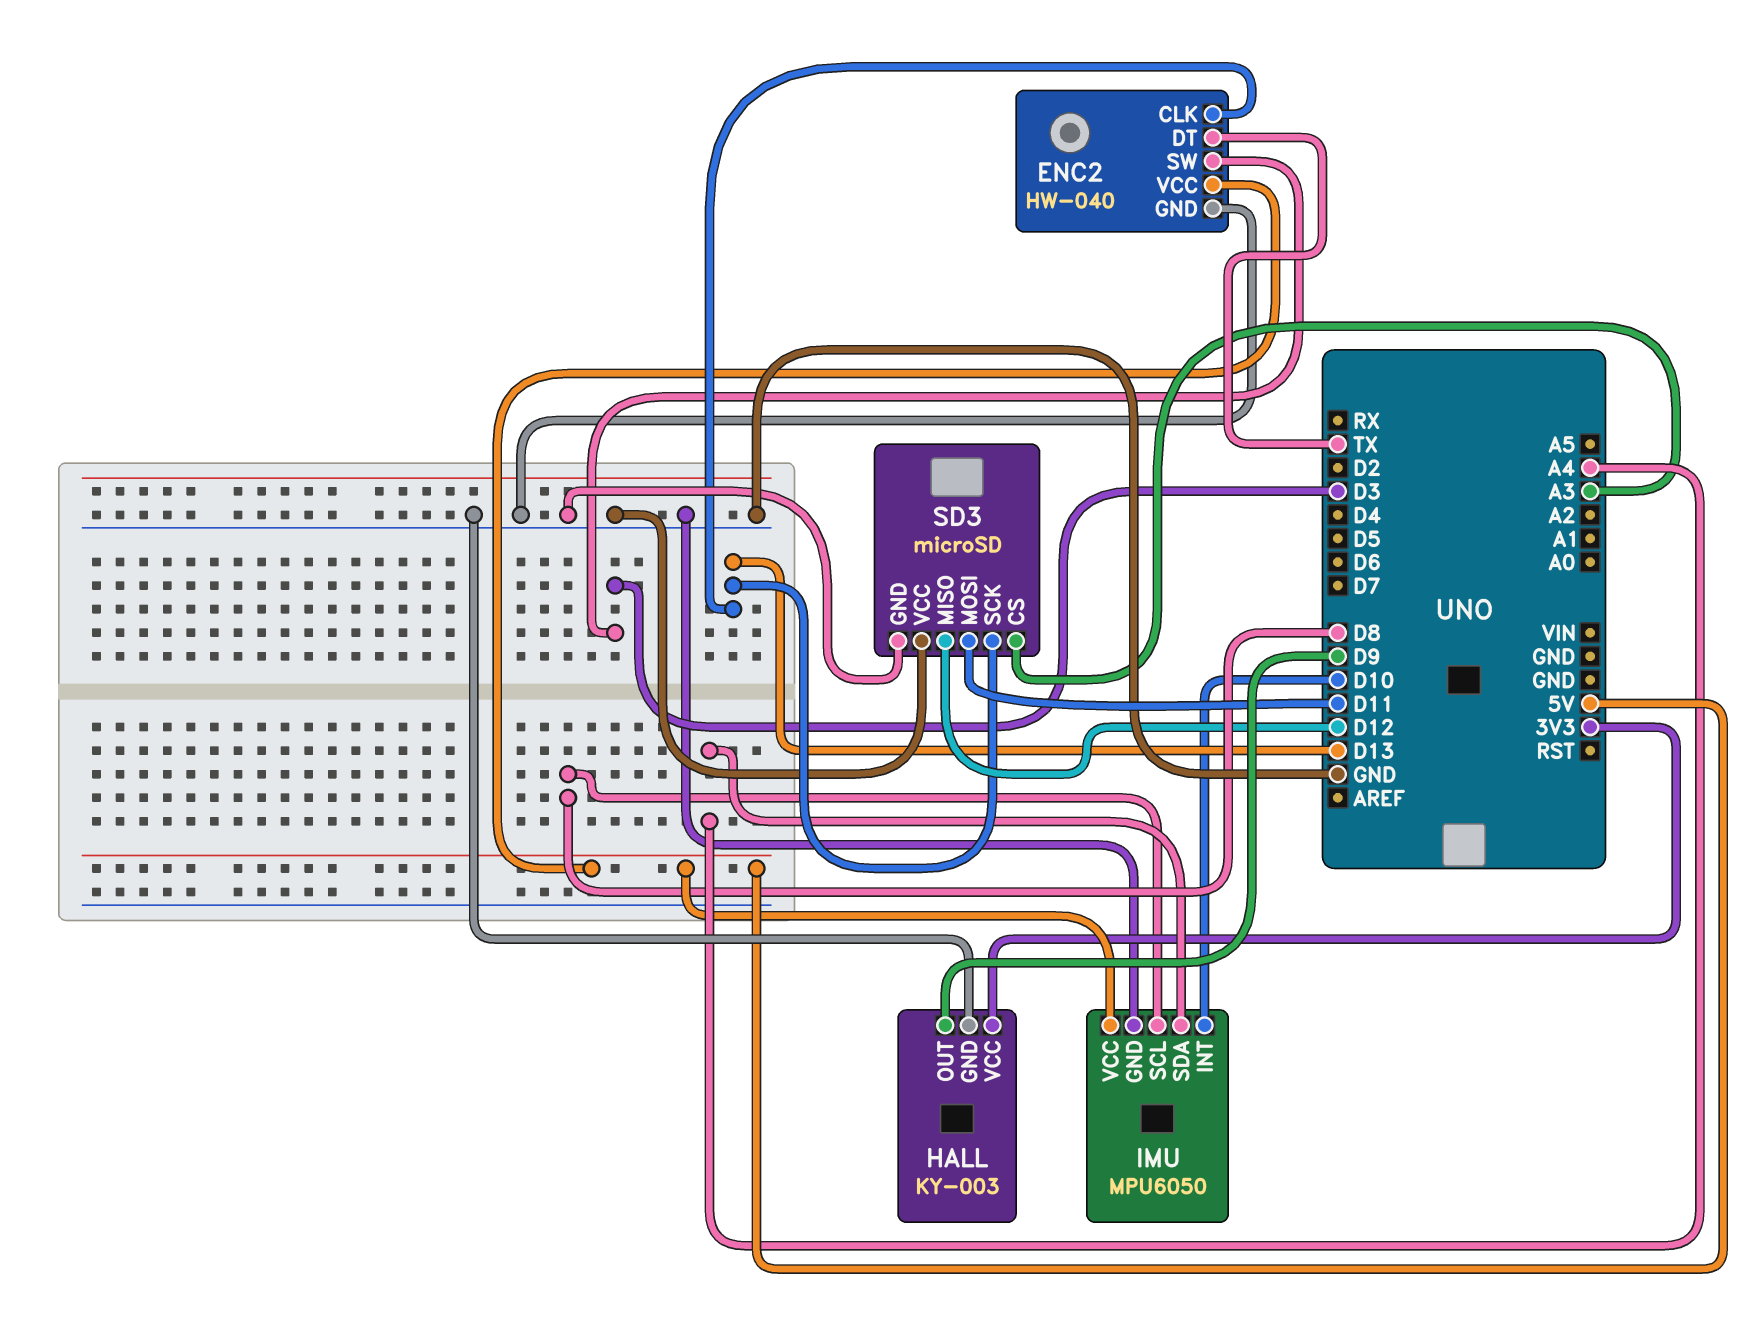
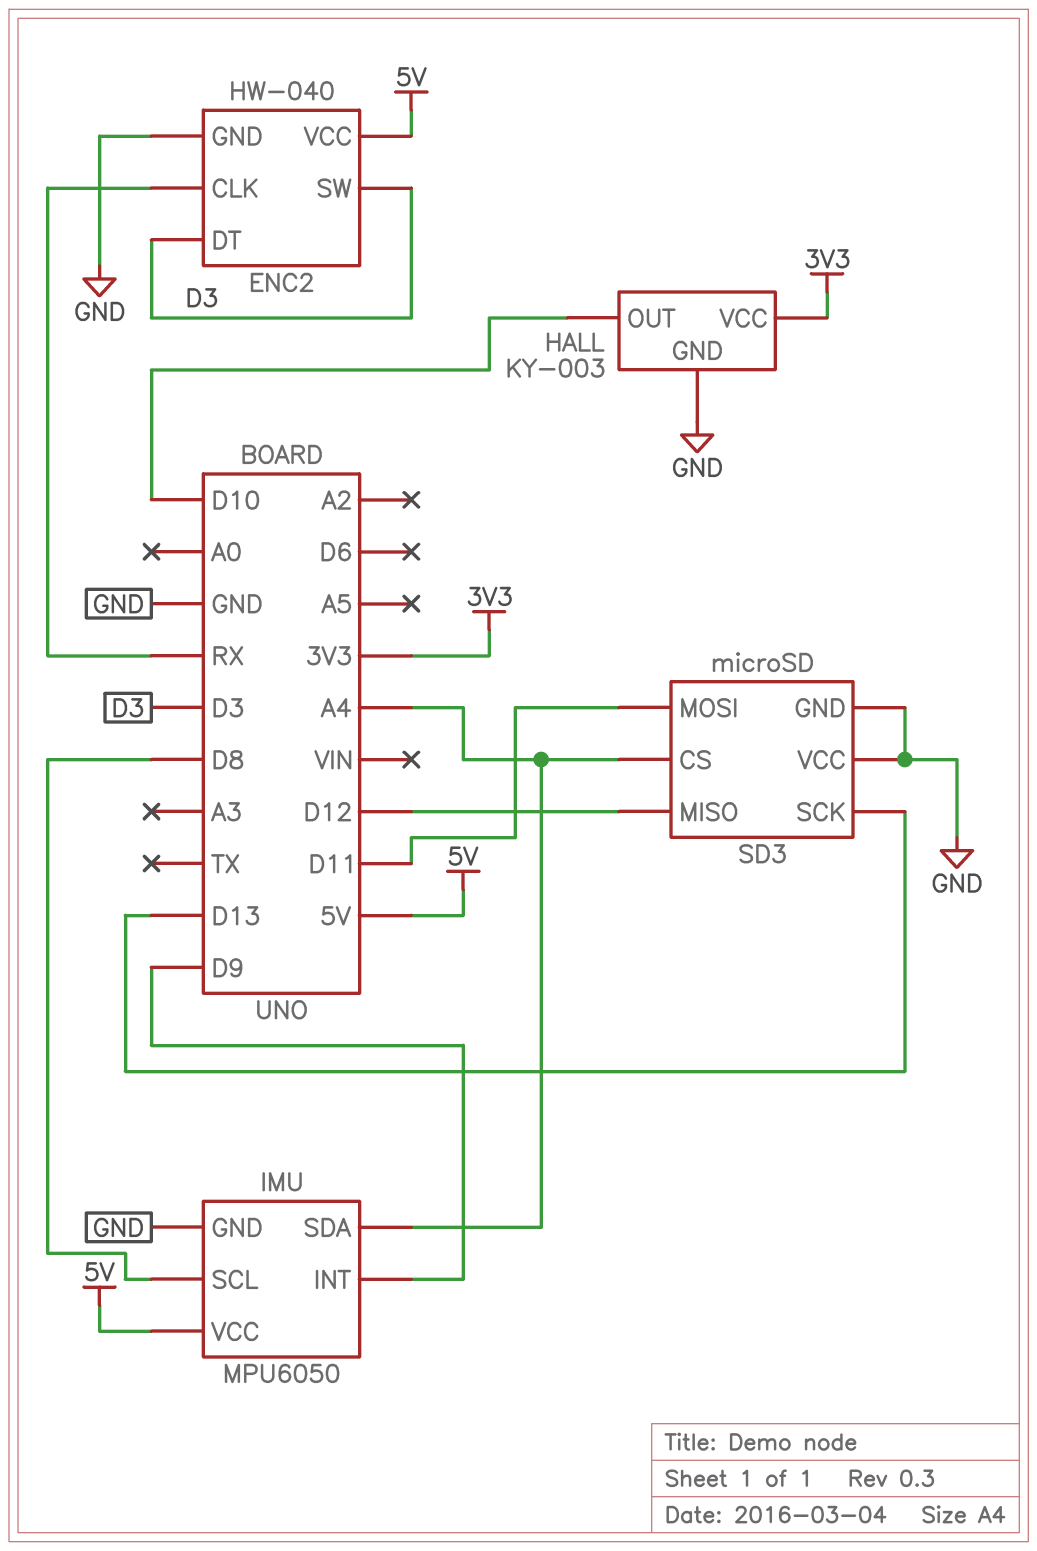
ENC2 pin CLK: D13 -> RX
ENC2 pin DT: TX -> D3
HALL pin OUT: D9 -> D10
IMU pin INT: D10 -> D9
SD3 pin CS: A3 -> A4

